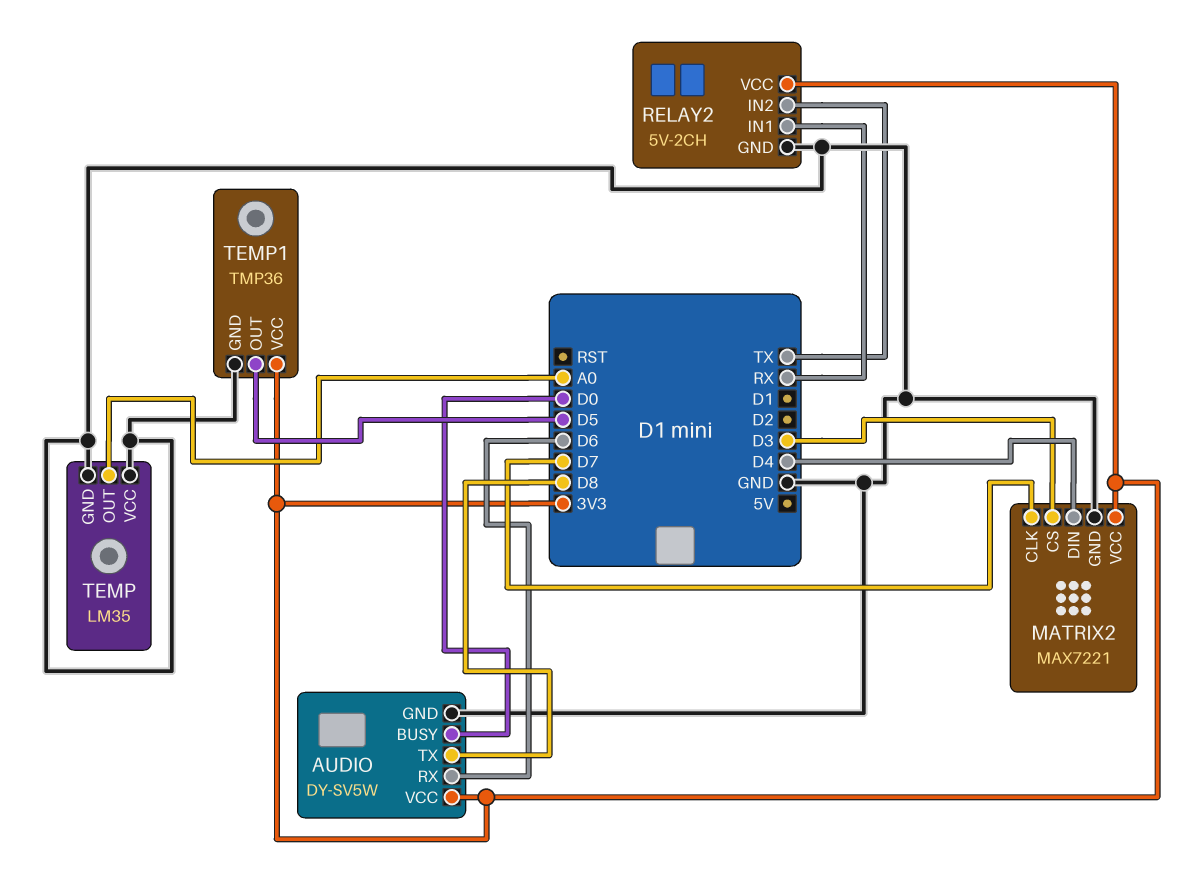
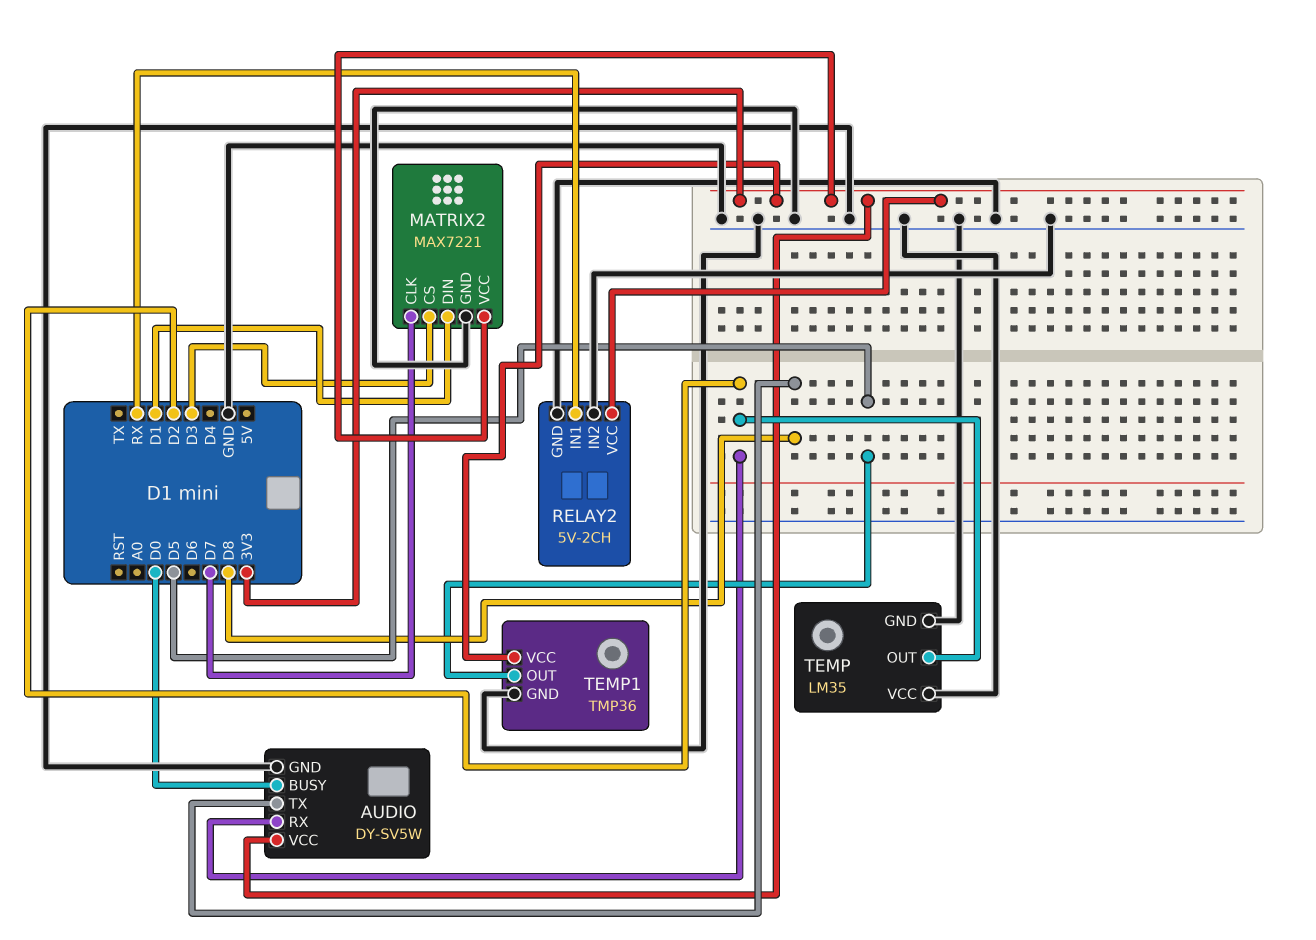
AUDIO pin RX: D6 -> D2
MATRIX2 pin DIN: D4 -> D1
RELAY2 pin IN2: TX -> GND
TEMP pin OUT: A0 -> D2

